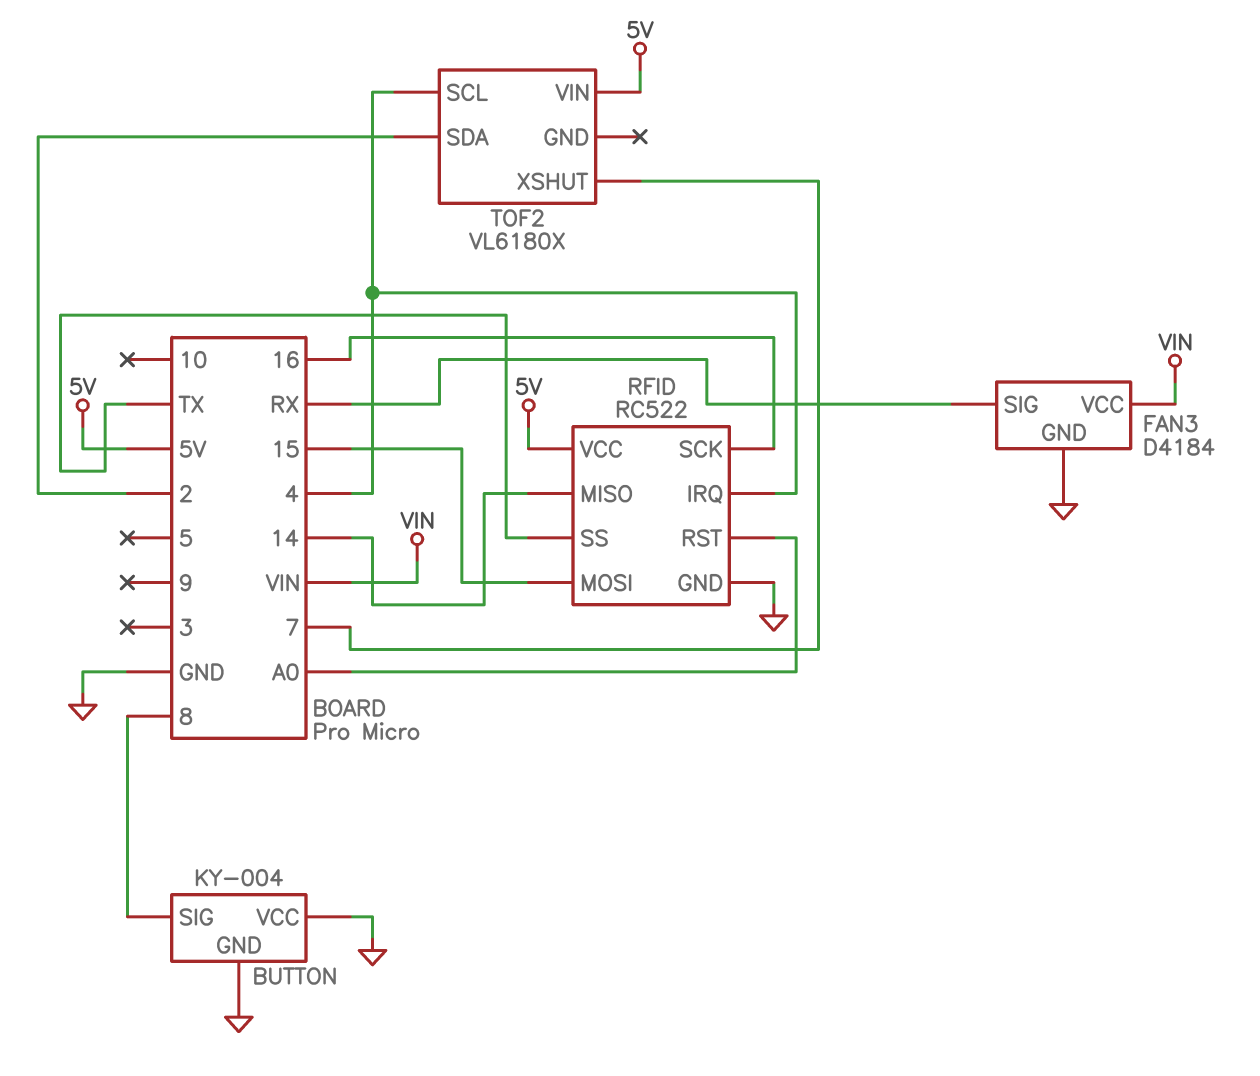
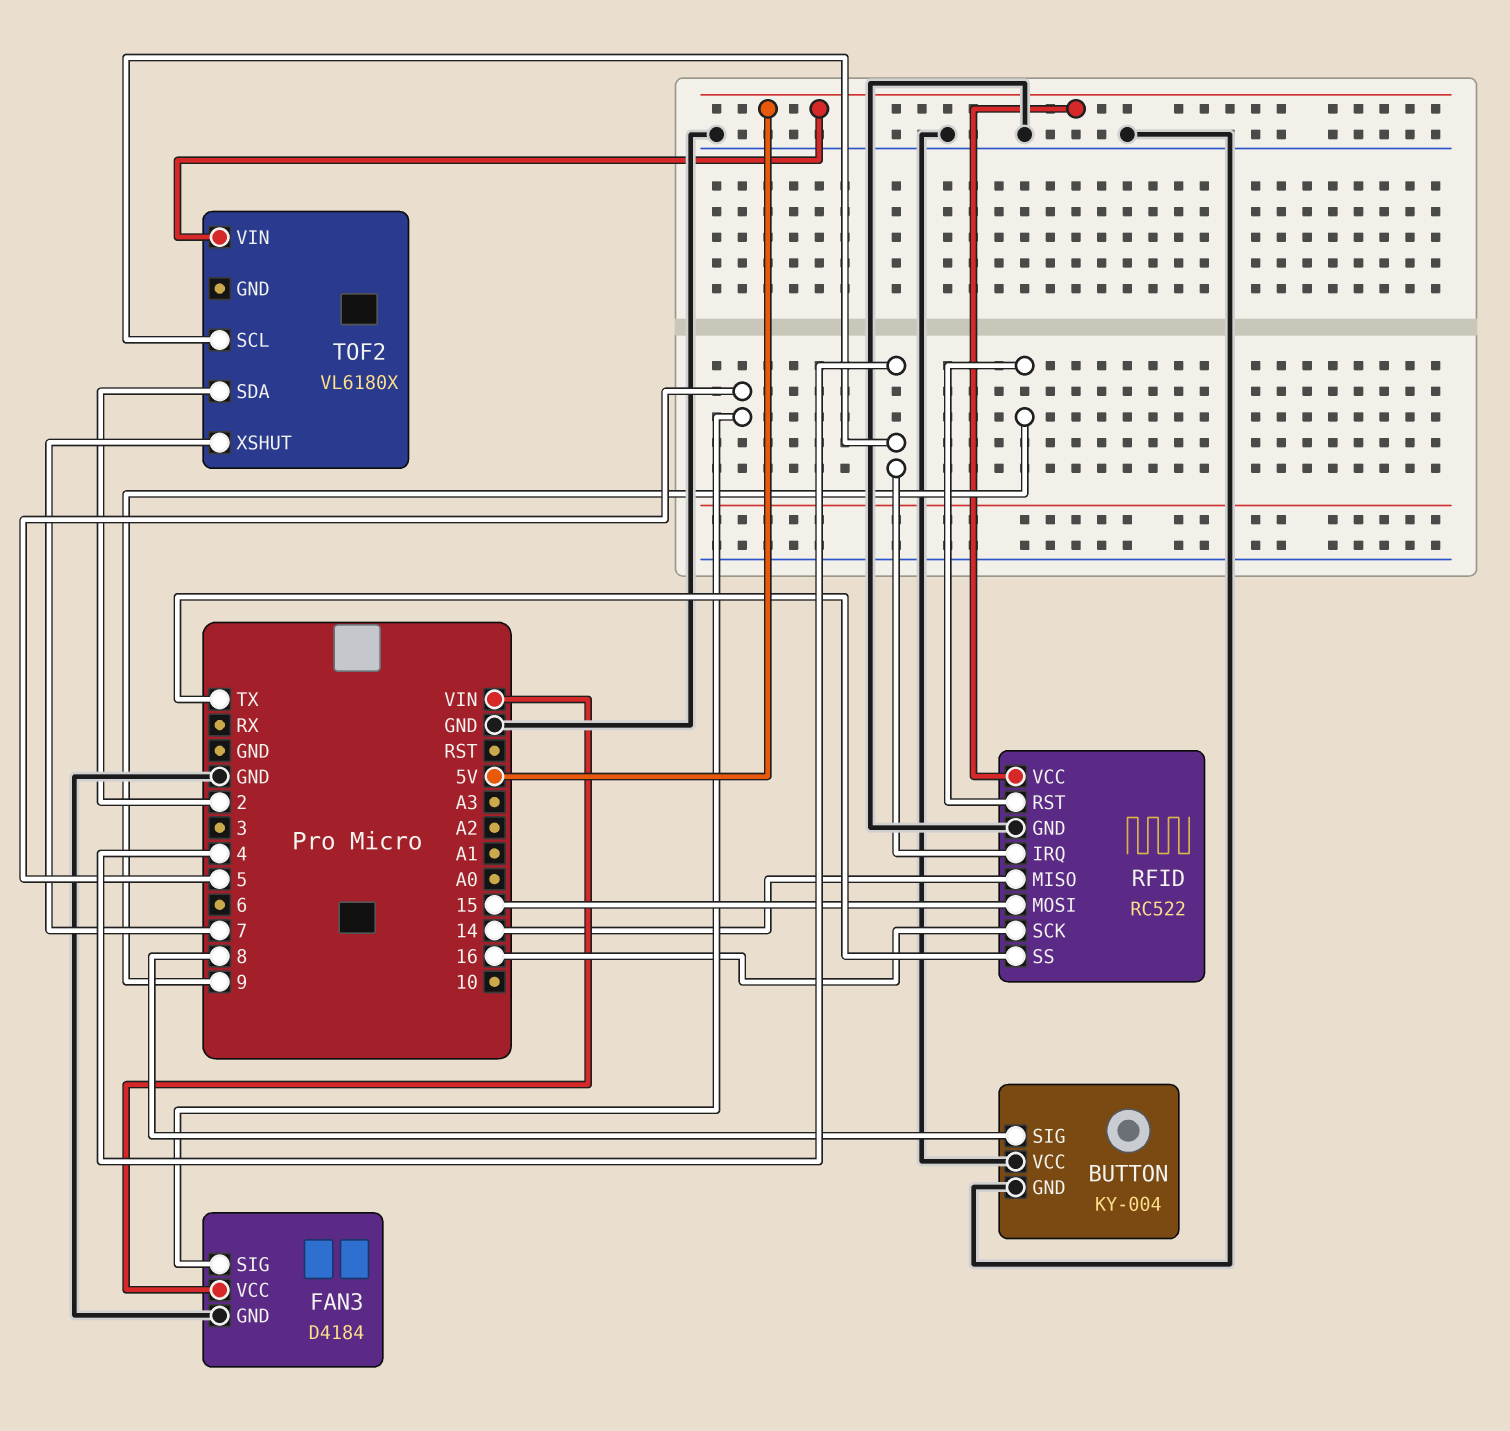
FAN3 pin SIG: RX -> 5
RFID pin RST: A0 -> 9

